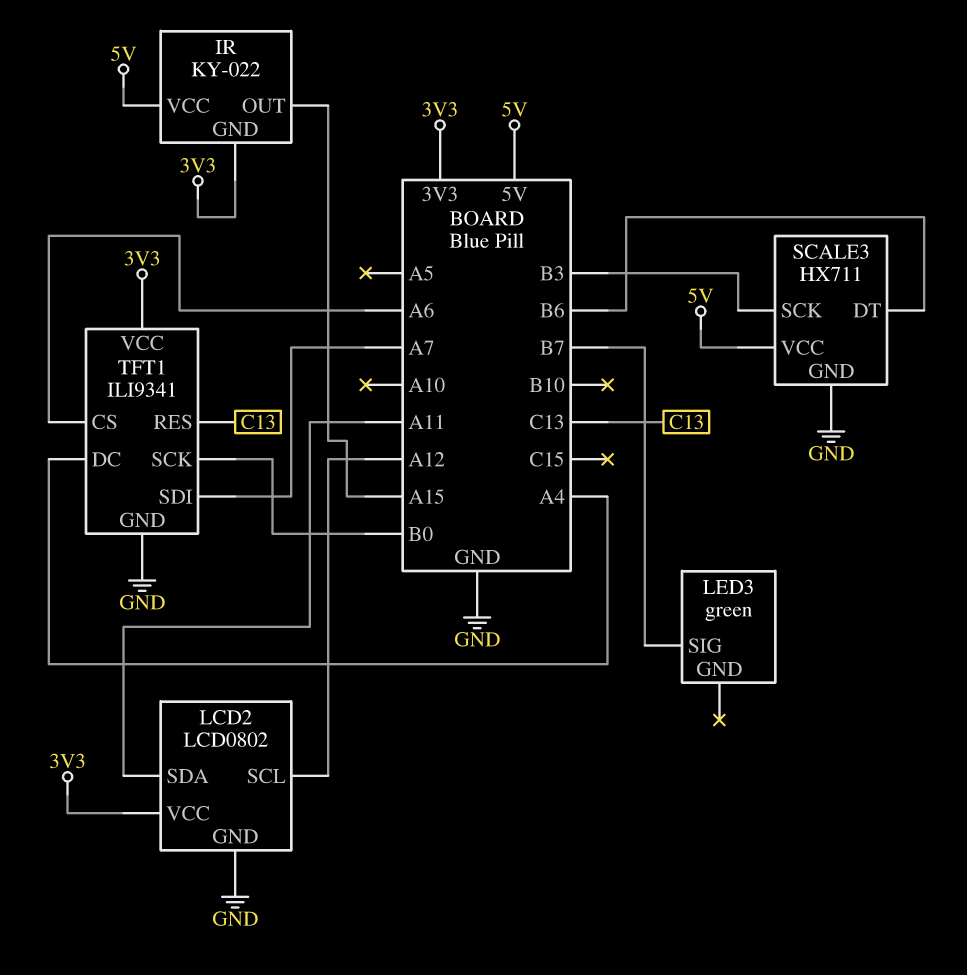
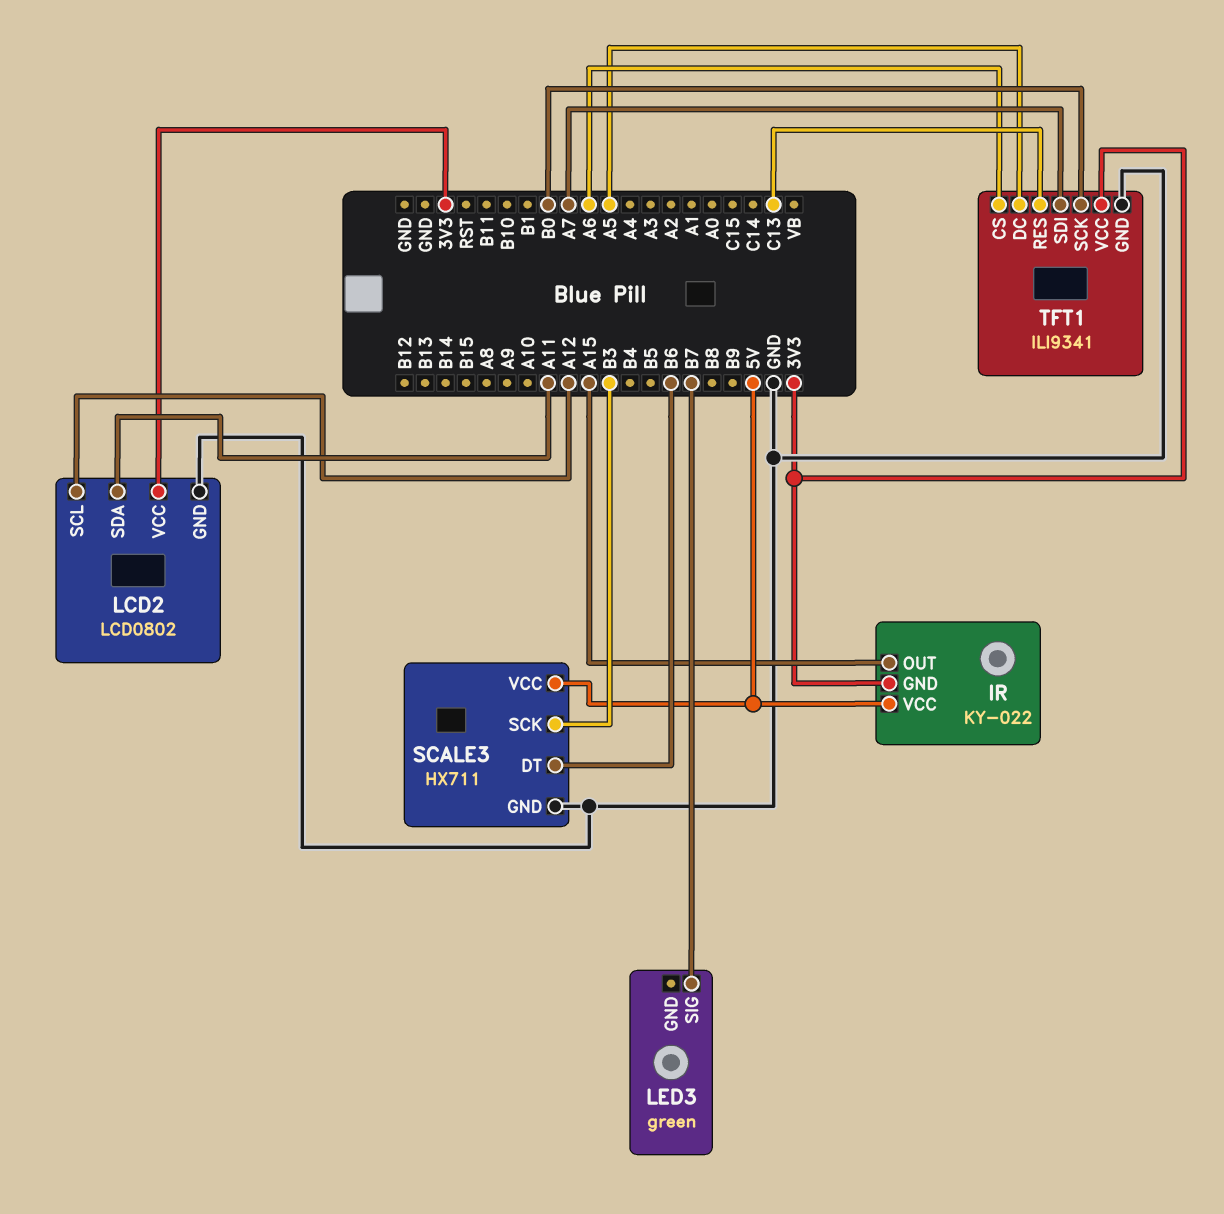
TFT1 pin DC: A4 -> A5

